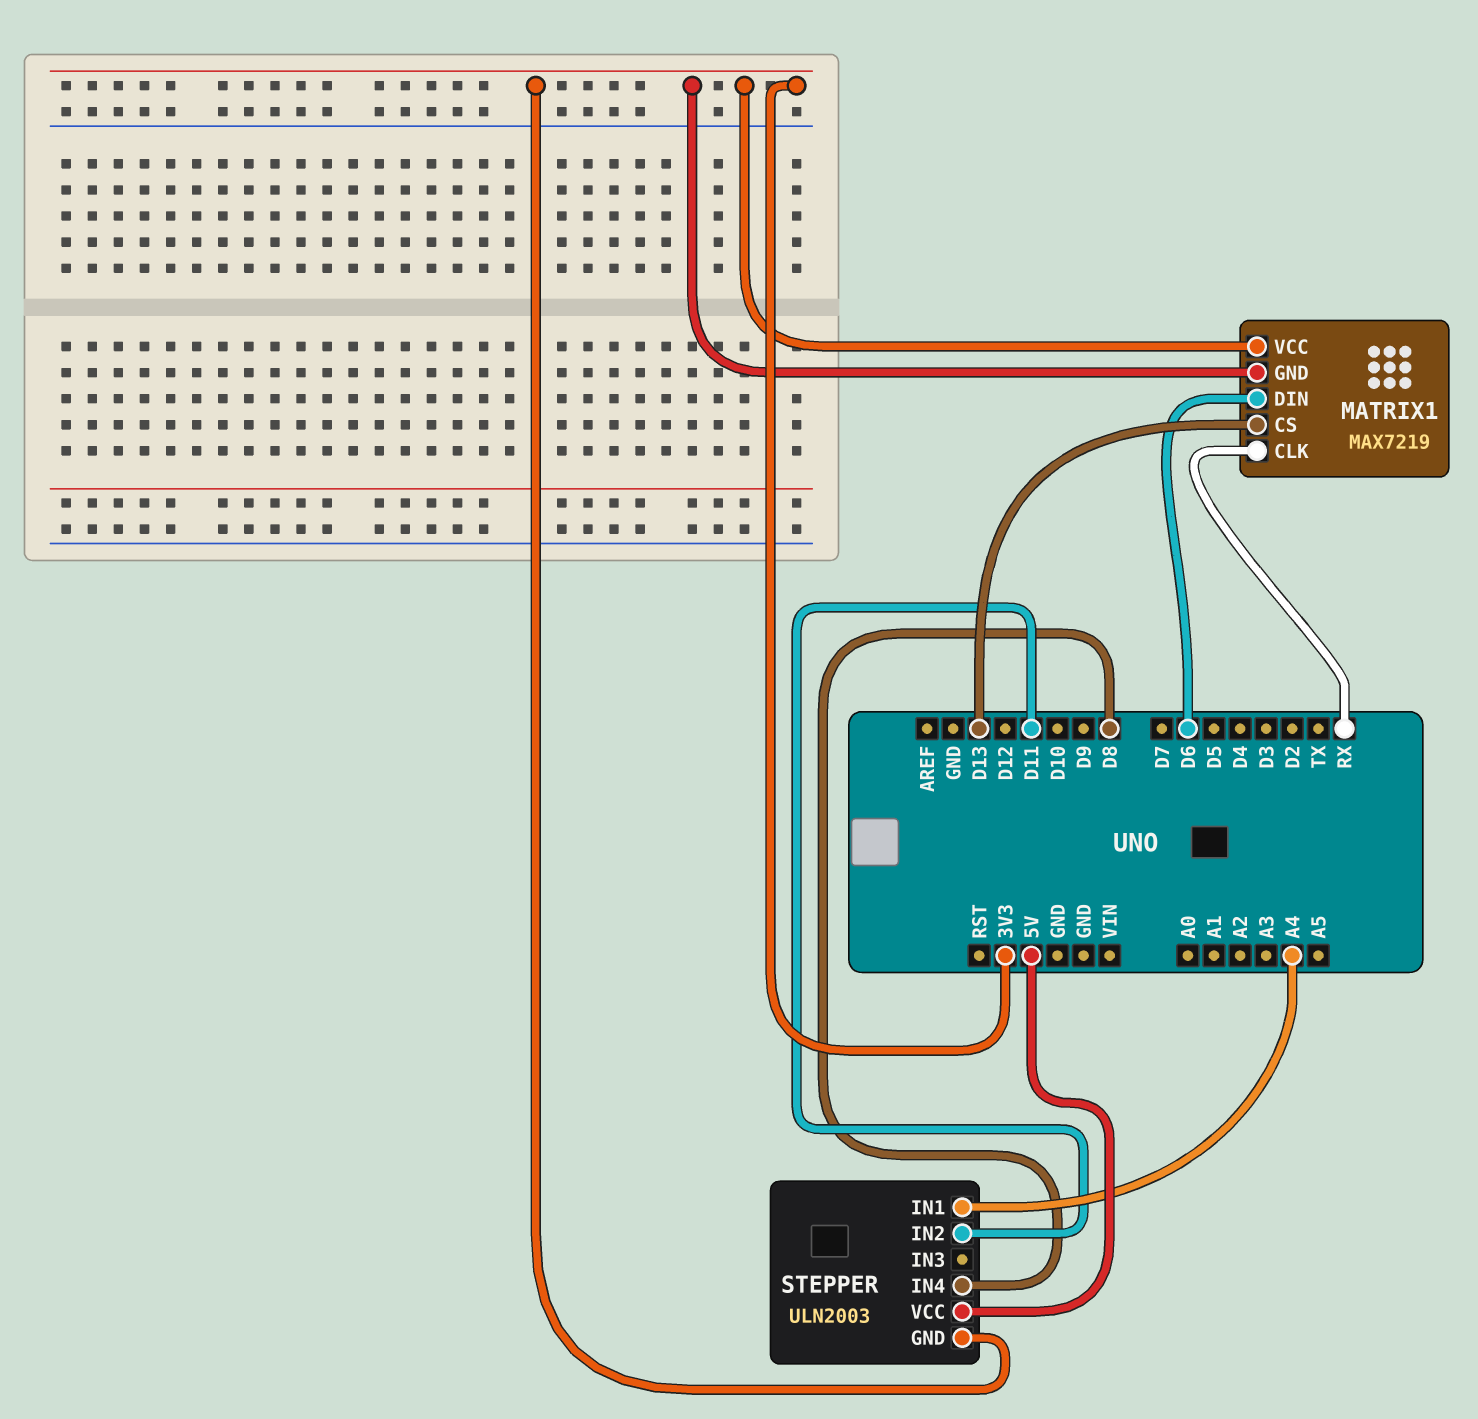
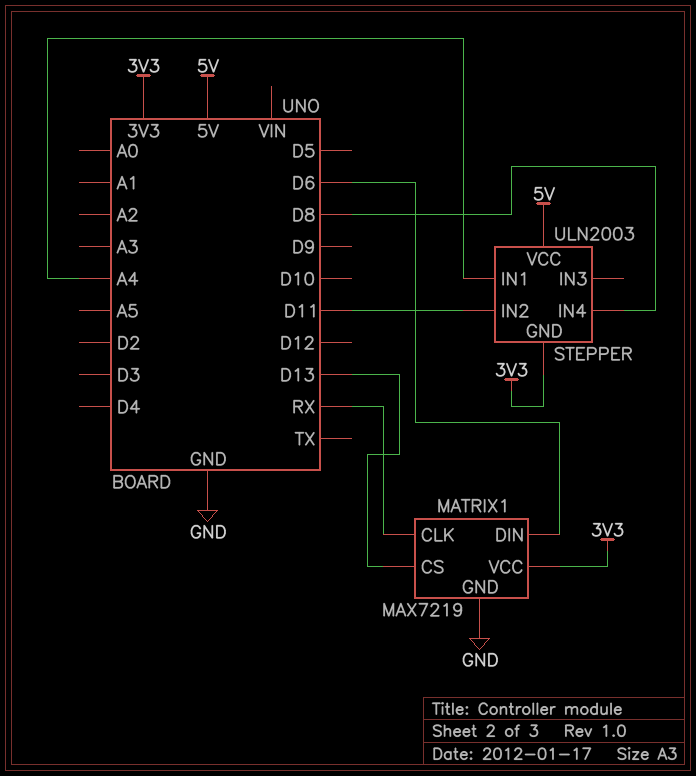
MATRIX1 pin GND: 3V3 -> GND

